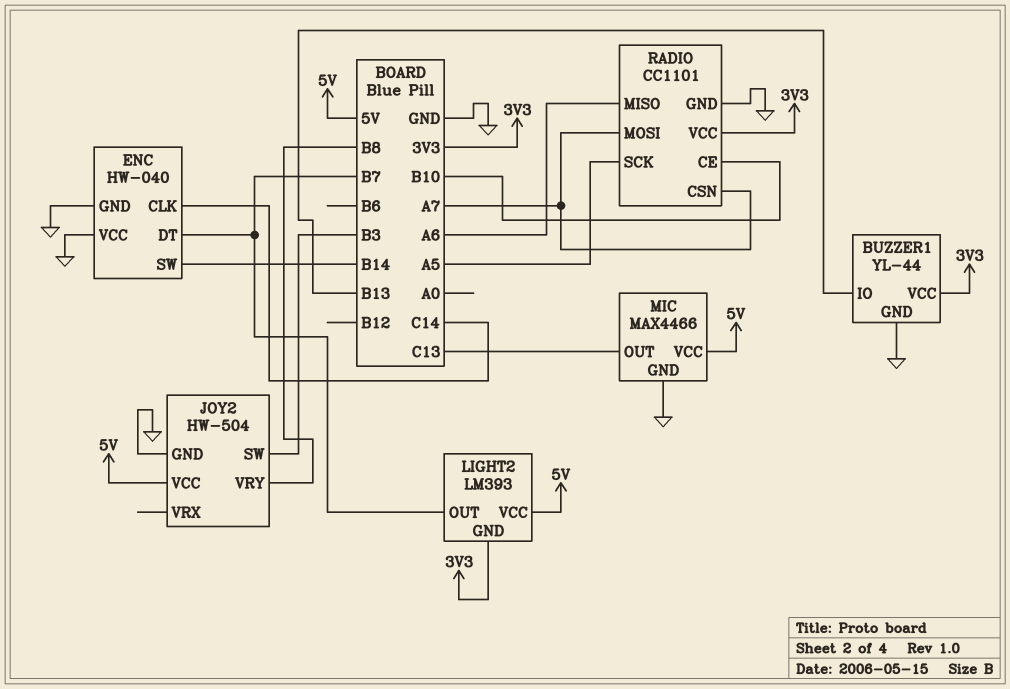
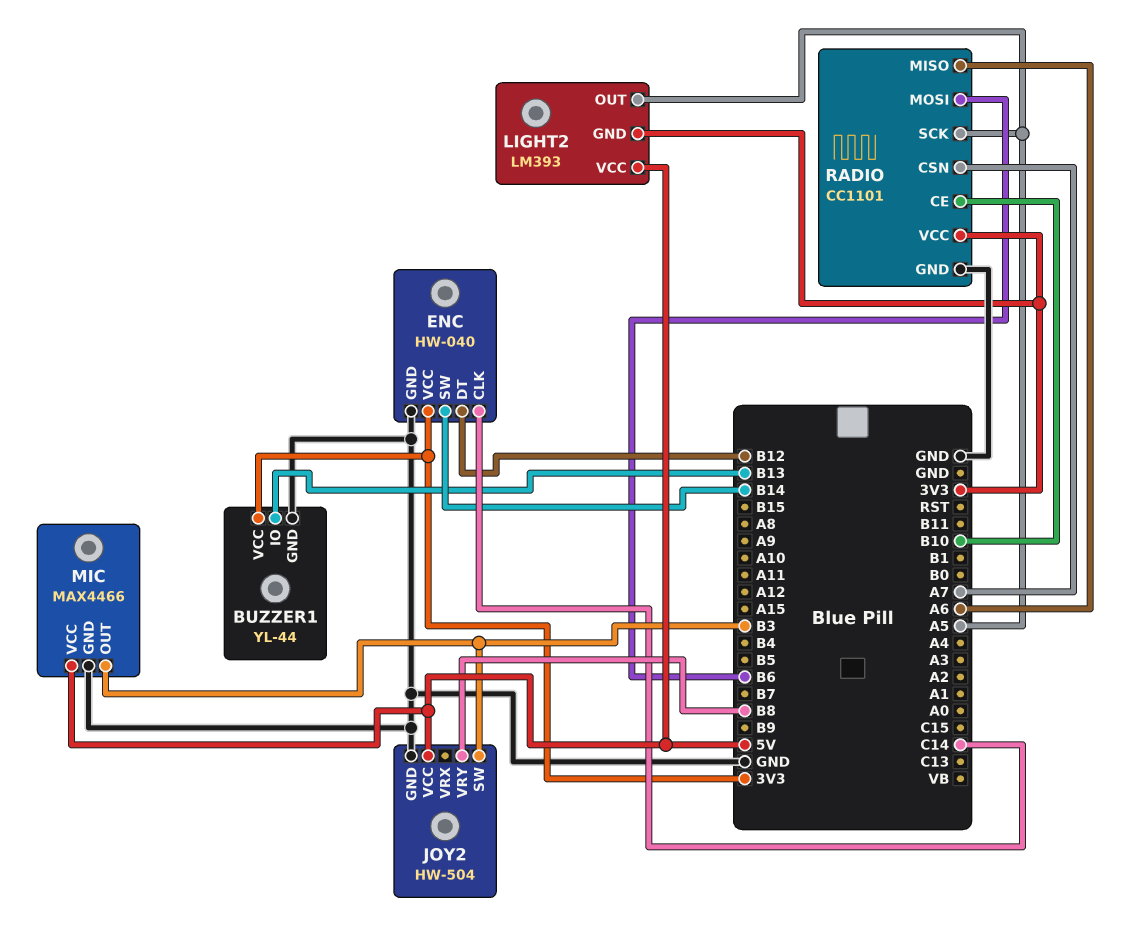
ENC pin DT: B7 -> B12
ENC pin VCC: GND -> 3V3
LIGHT2 pin OUT: B7 -> A5
MIC pin OUT: C13 -> B3
RADIO pin MOSI: A7 -> B6

